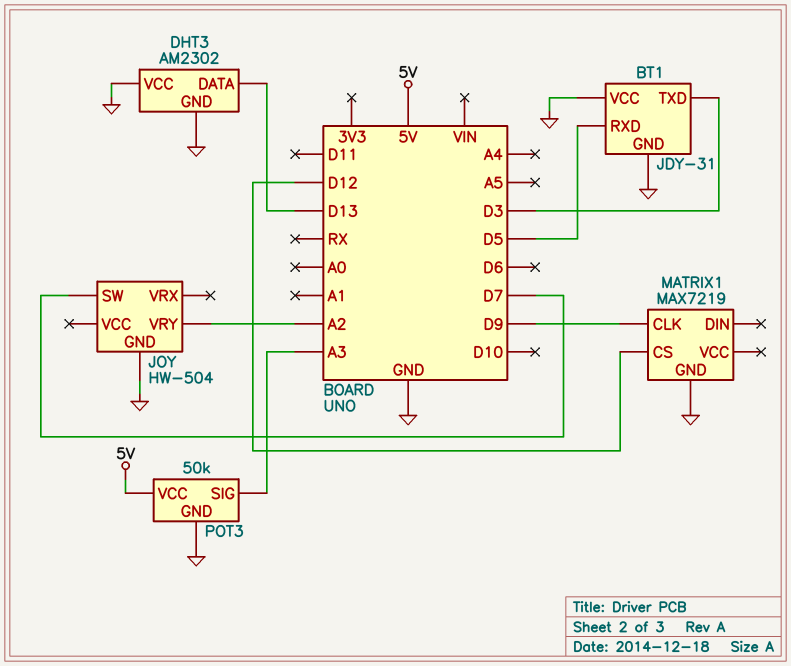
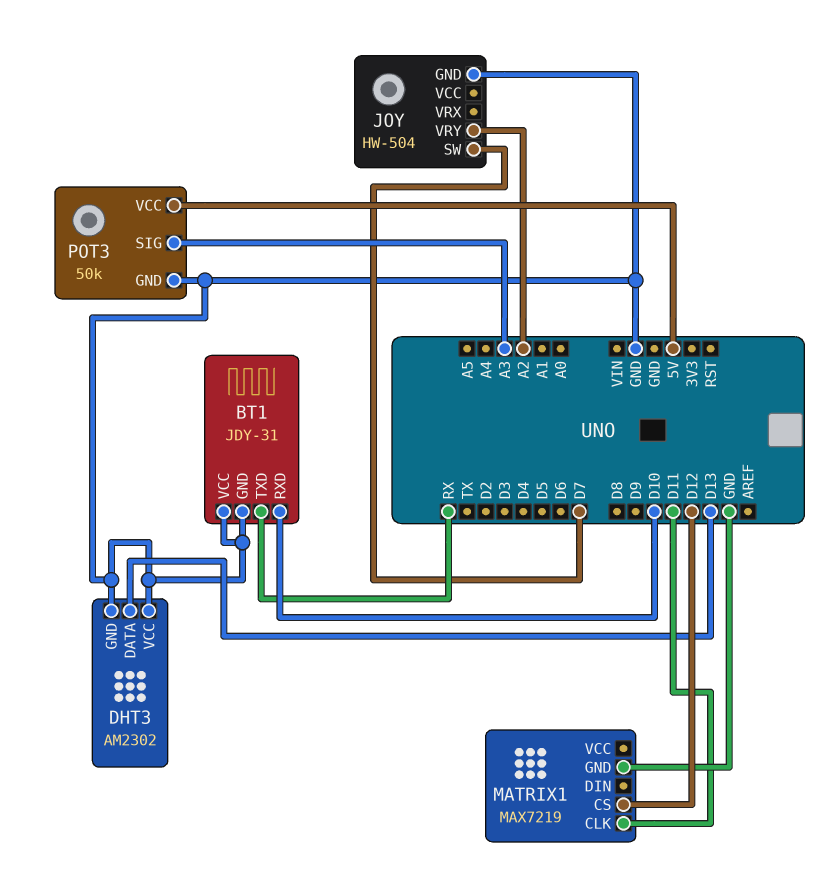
BT1 pin RXD: D5 -> D10
BT1 pin TXD: D3 -> RX
MATRIX1 pin CLK: D9 -> D11

